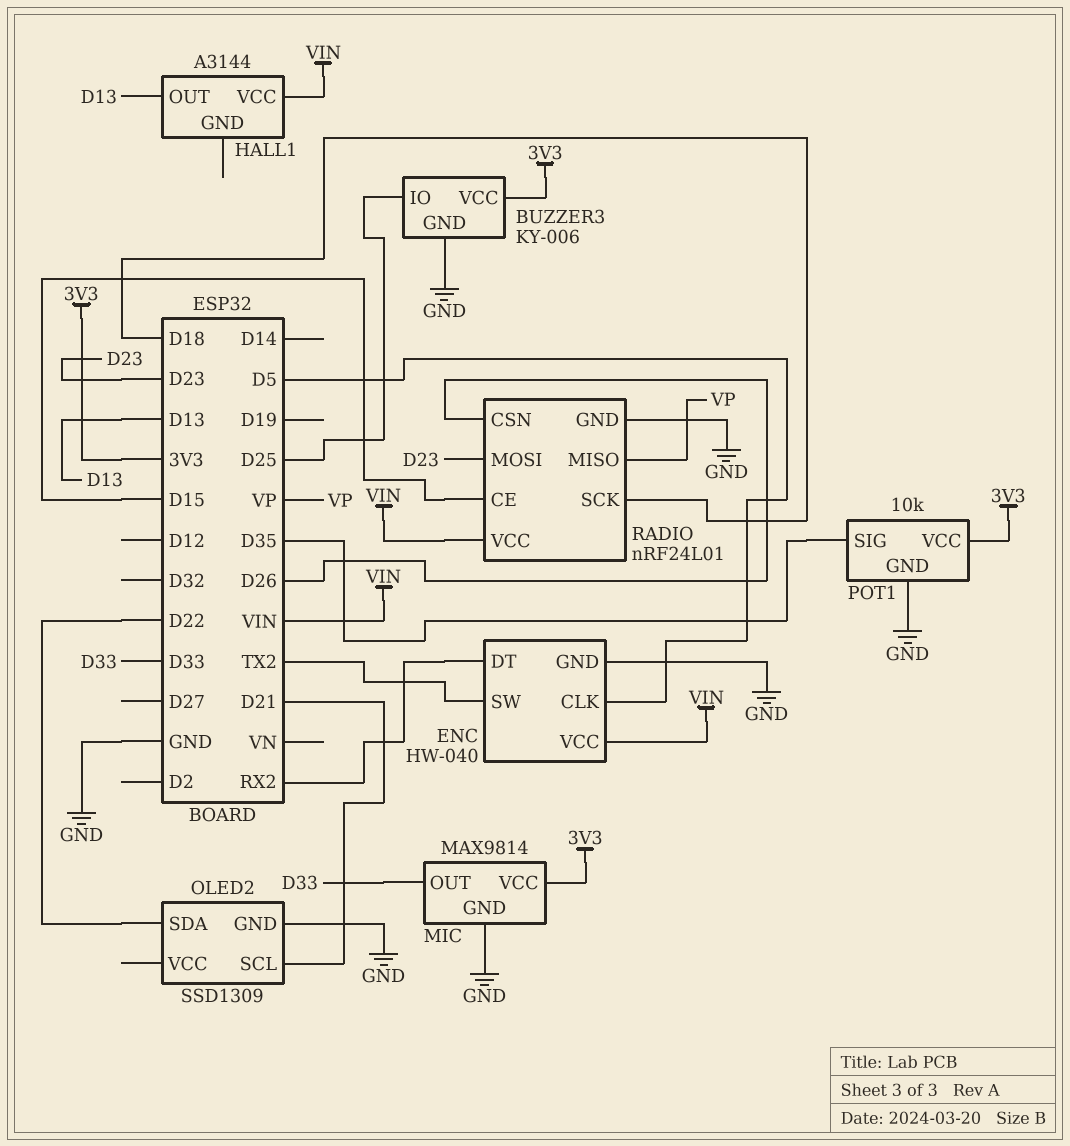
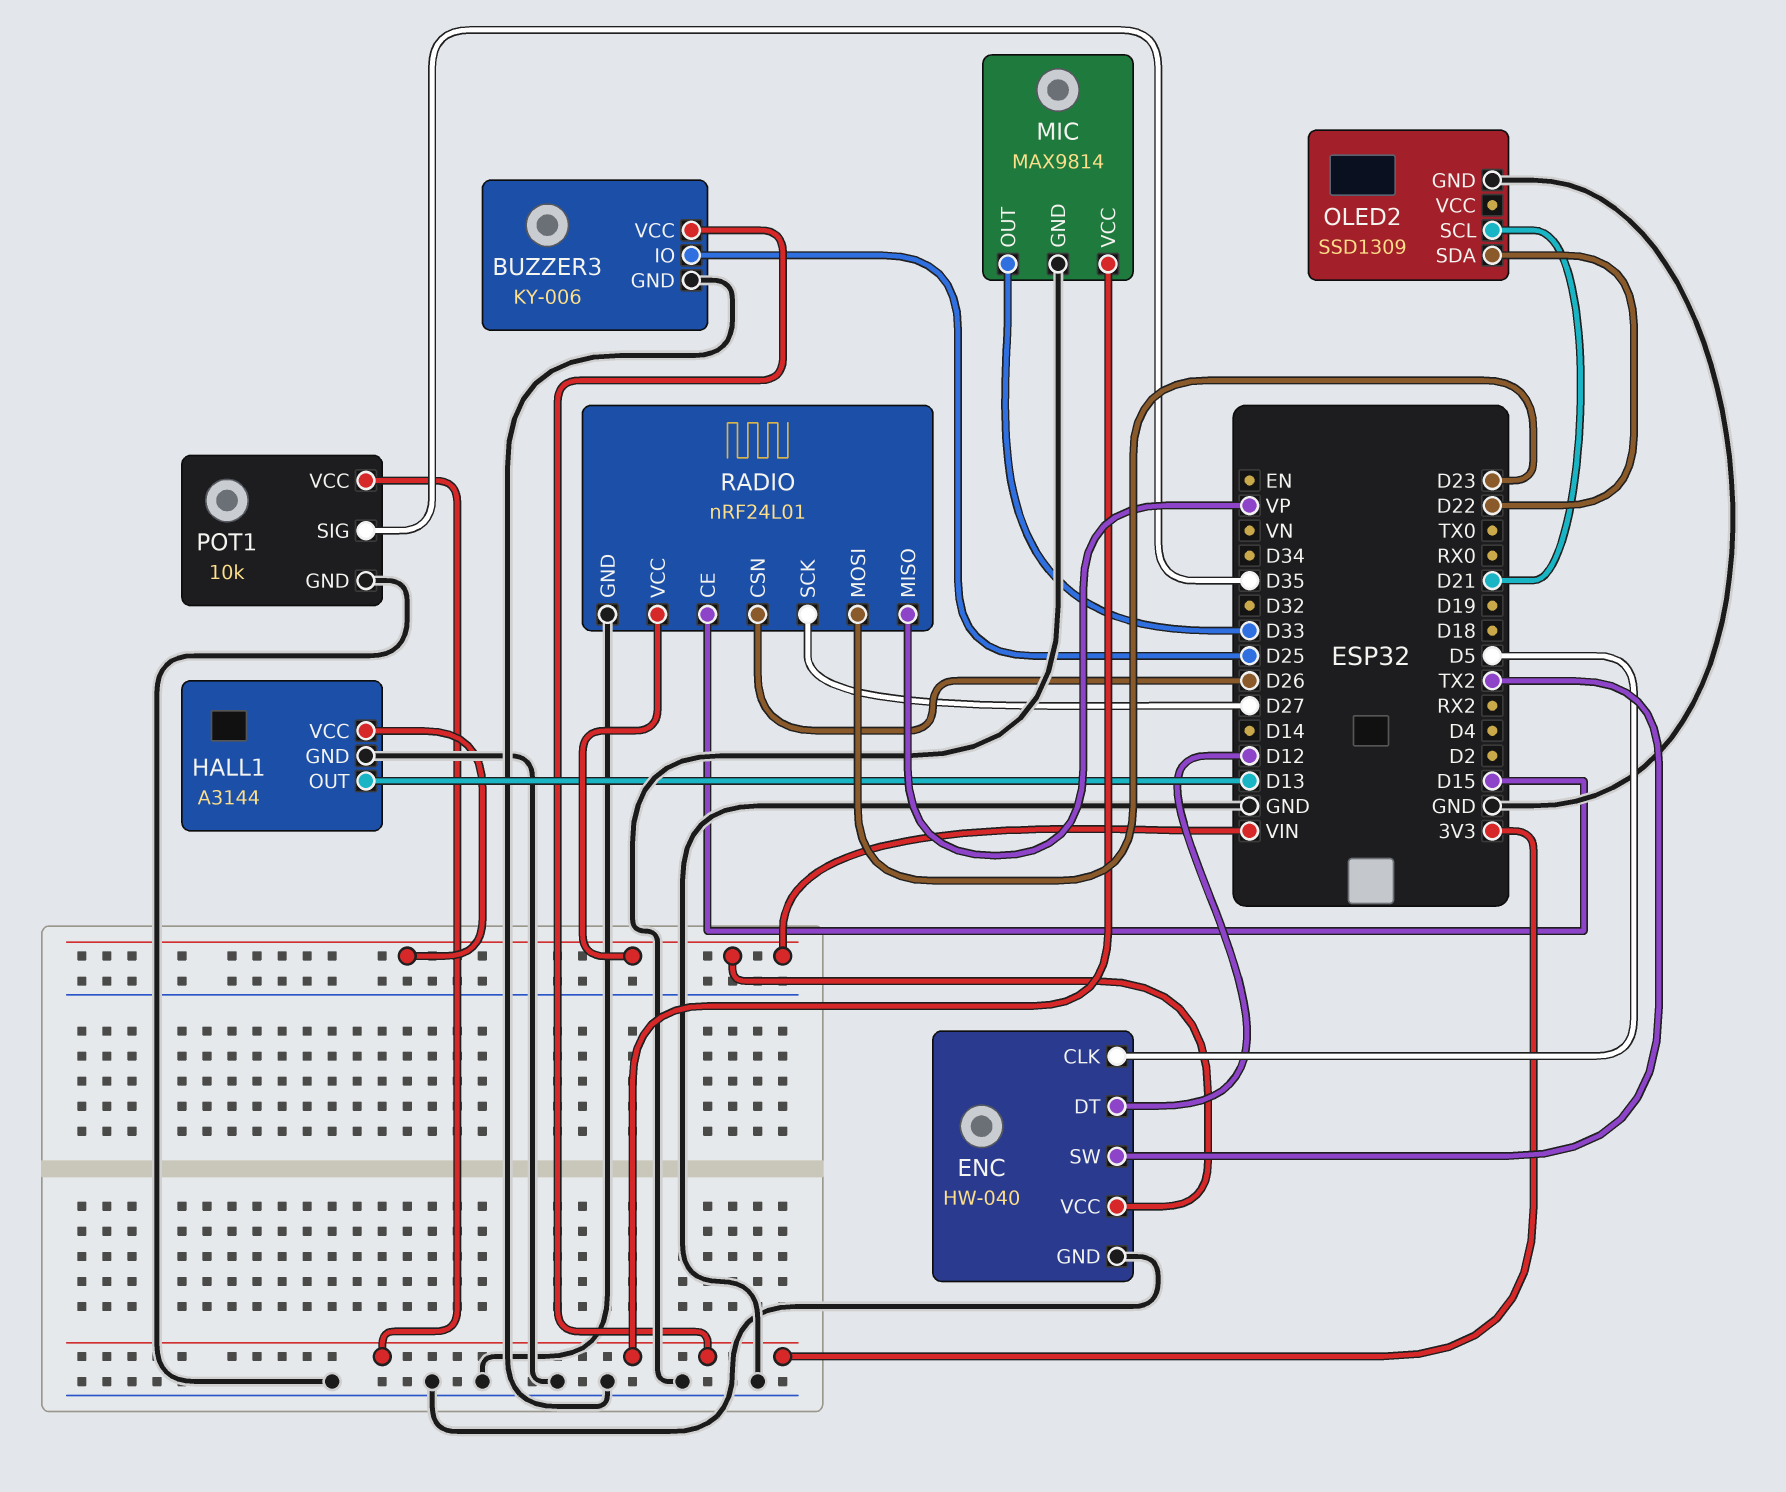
ENC pin DT: RX2 -> D12
HALL1 pin GND: none -> GND
RADIO pin SCK: D18 -> D27

